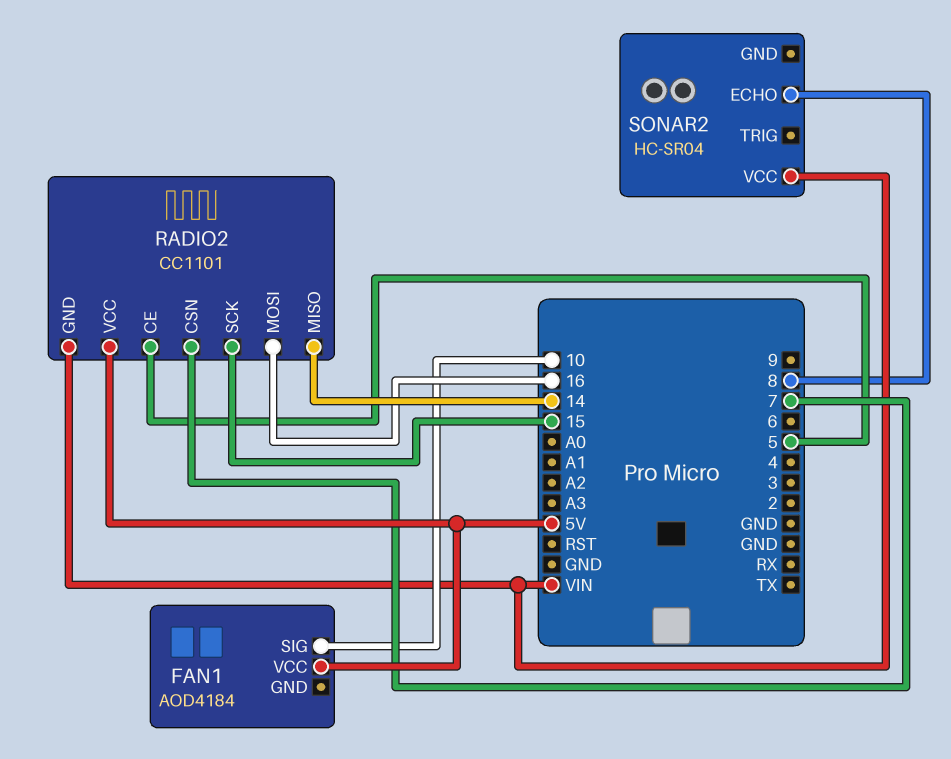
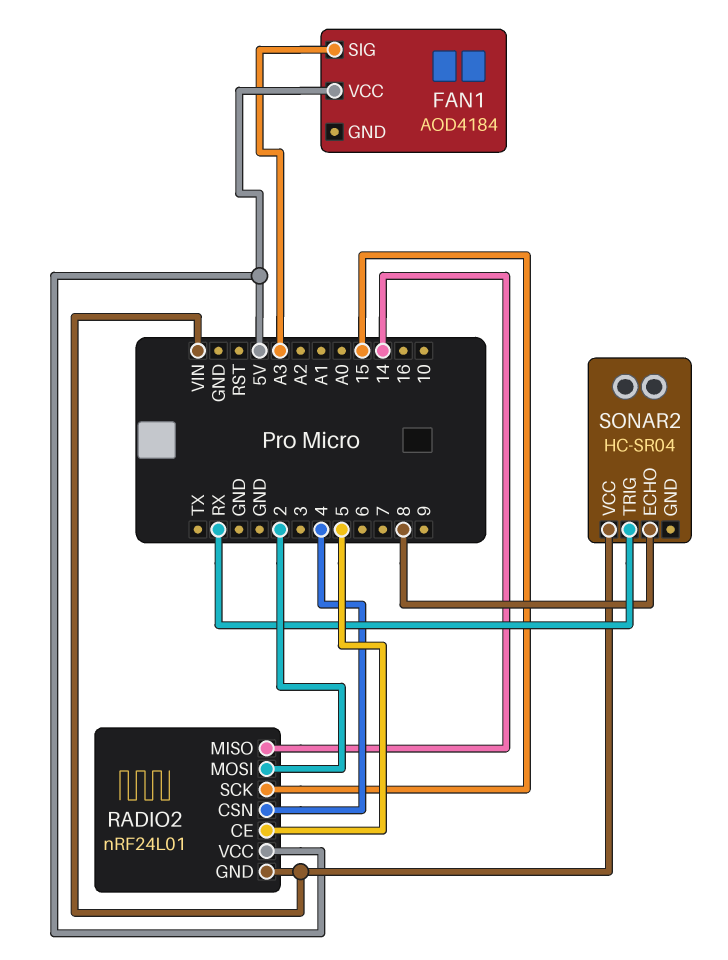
FAN1 pin SIG: 10 -> A3
RADIO2: CC1101 -> nRF24L01
RADIO2 pin CSN: 7 -> 4
RADIO2 pin MOSI: 16 -> 2
SONAR2 pin TRIG: none -> RX

